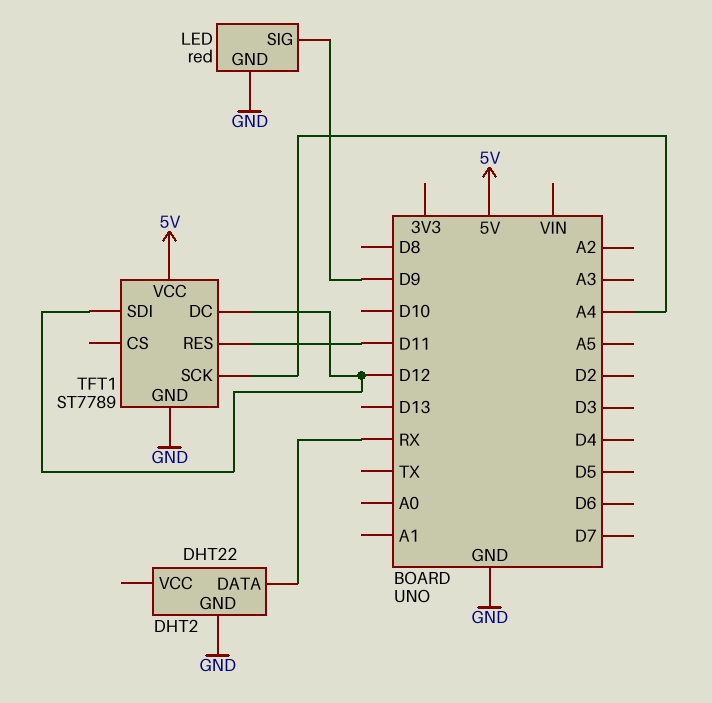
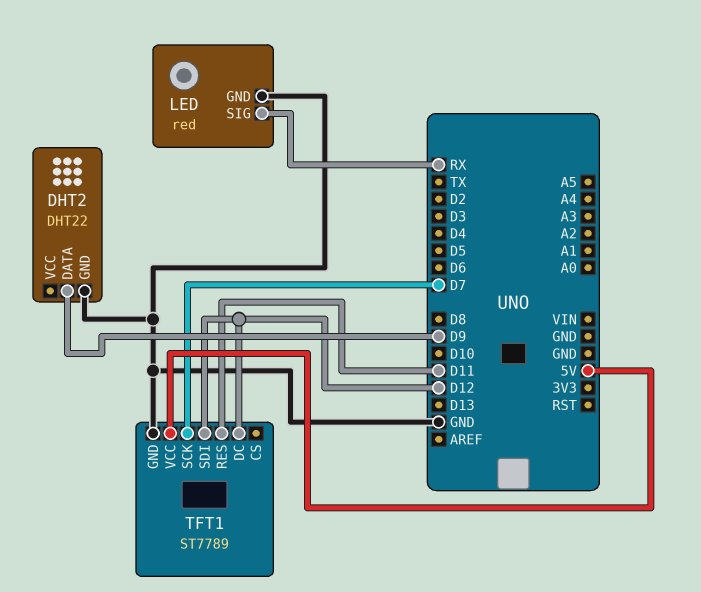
DHT2 pin DATA: RX -> D9
LED pin SIG: D9 -> RX
TFT1 pin SCK: A4 -> D7

